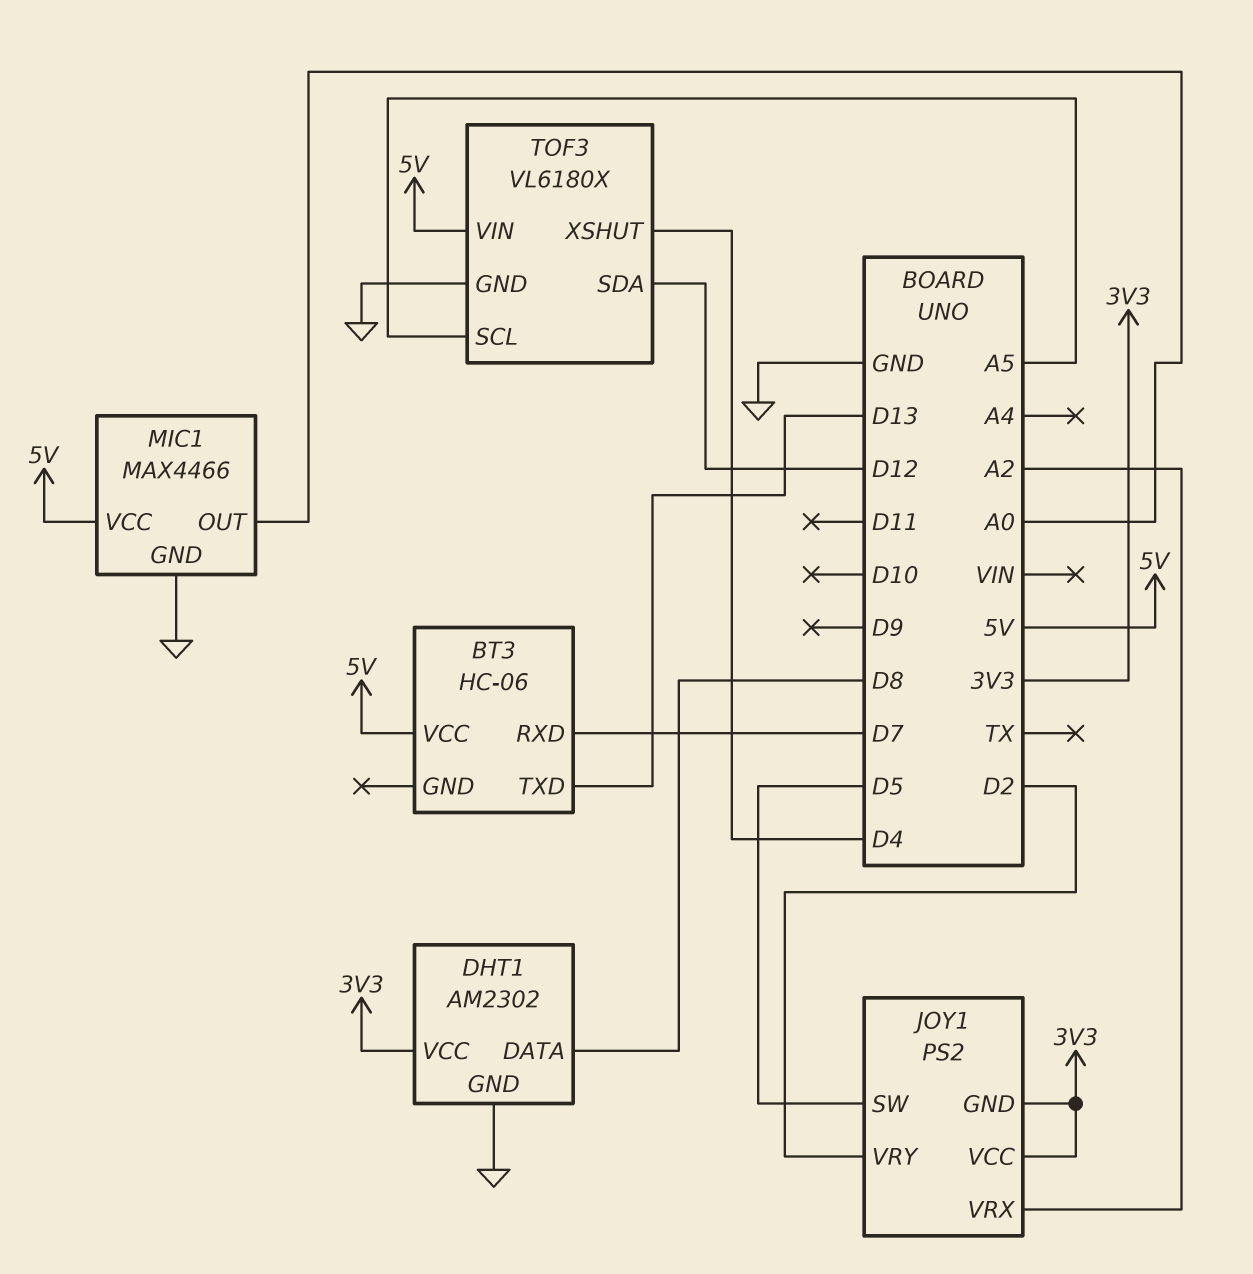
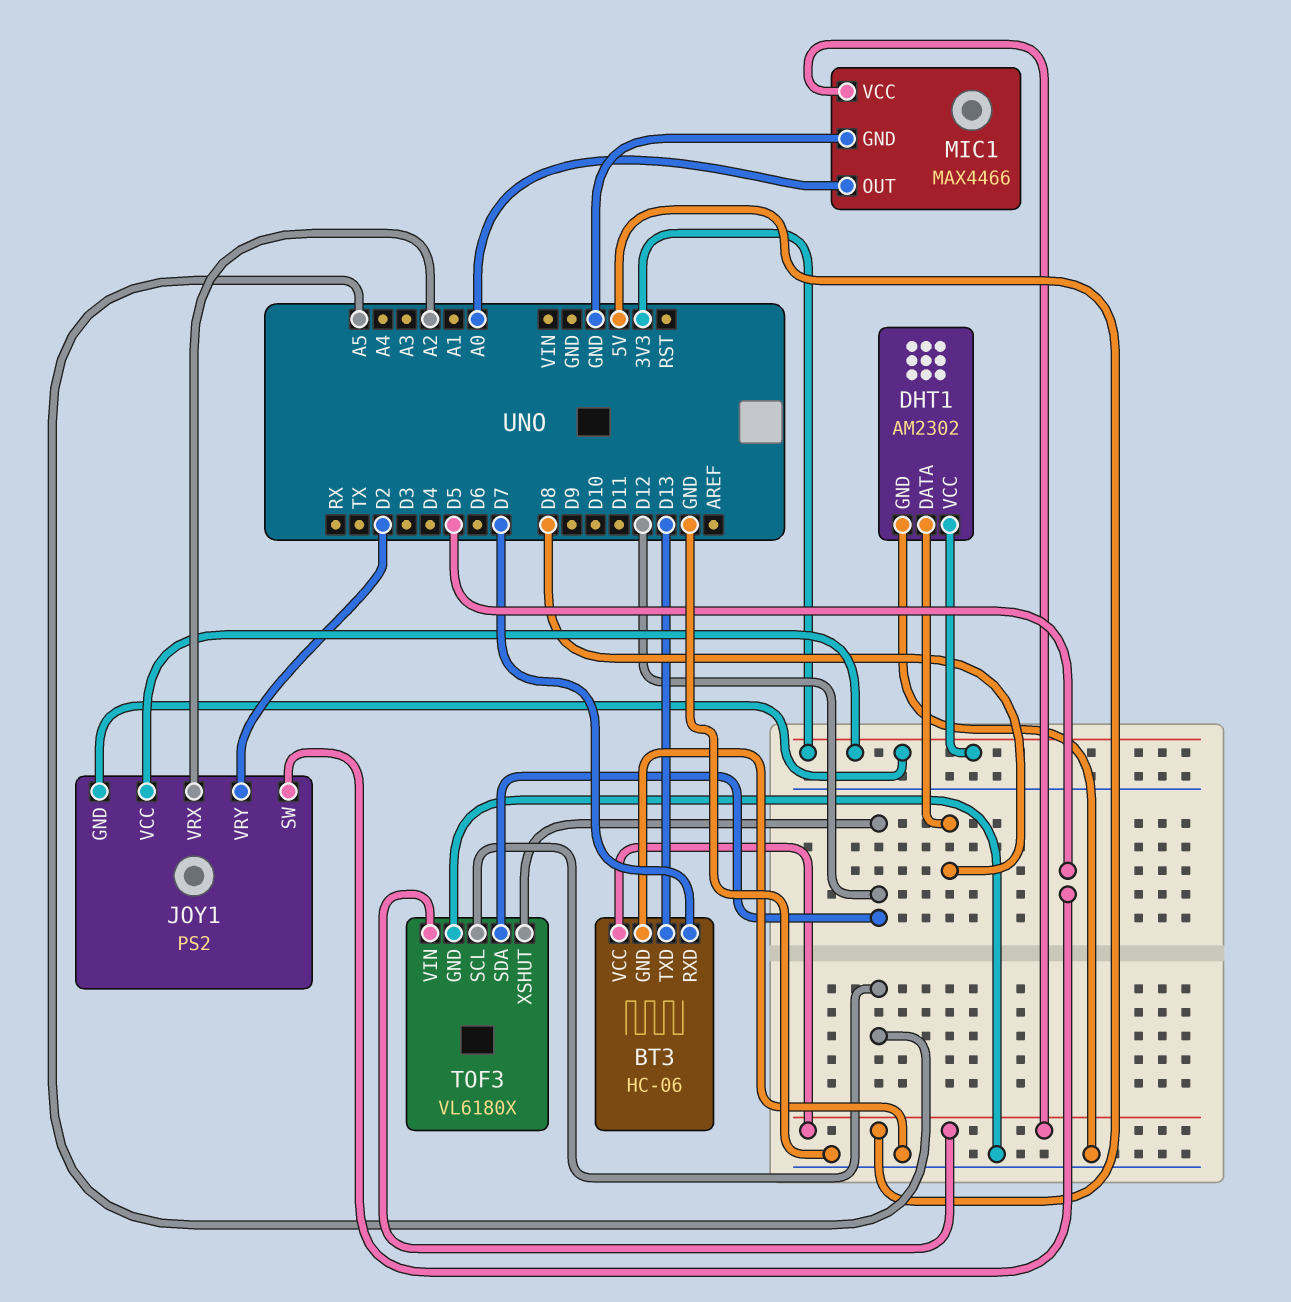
BT3 pin GND: none -> GND
TOF3 pin XSHUT: D4 -> D12

